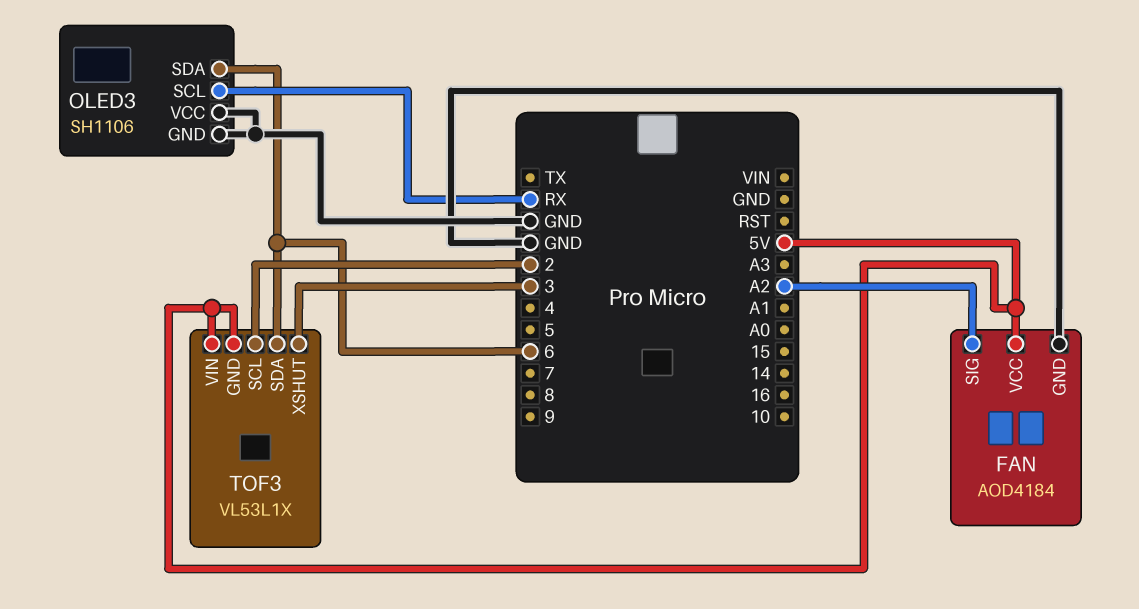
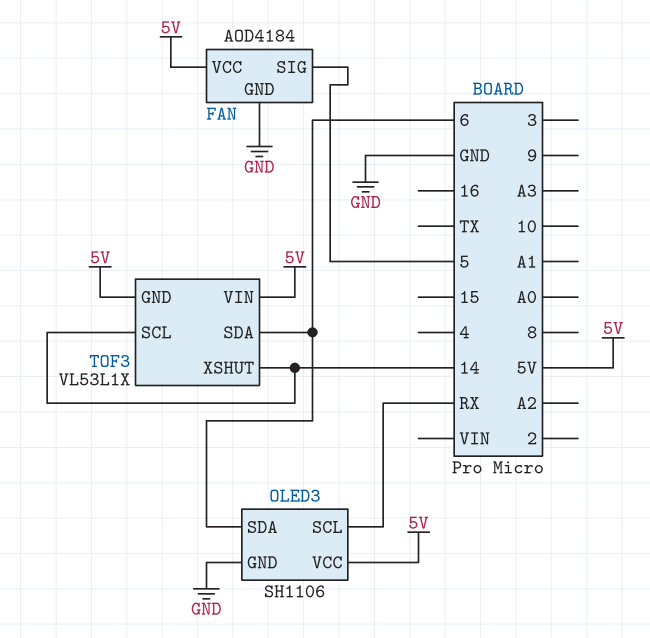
FAN pin SIG: A2 -> 5
OLED3 pin VCC: GND -> 5V
TOF3 pin SCL: 2 -> 14
TOF3 pin XSHUT: 3 -> 14

